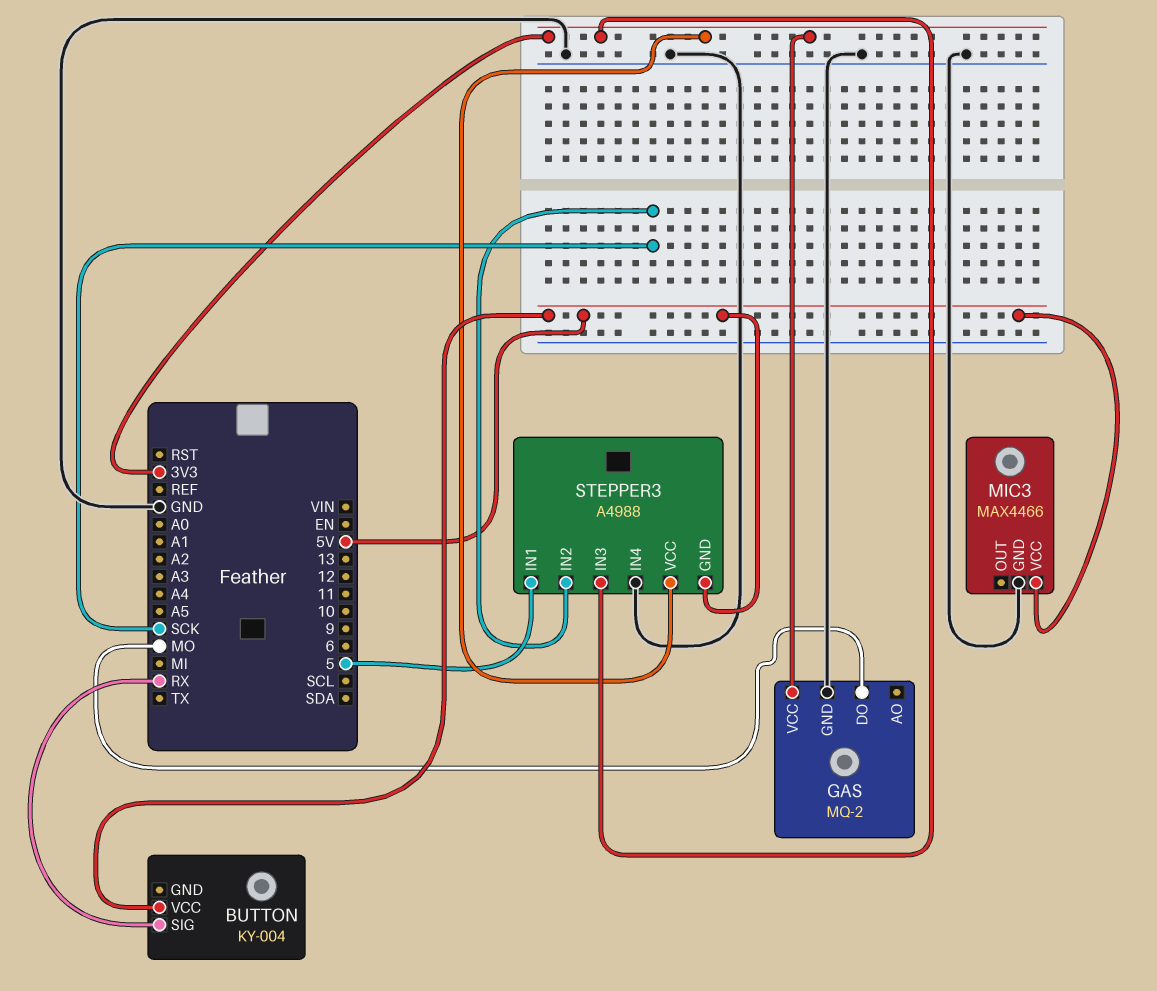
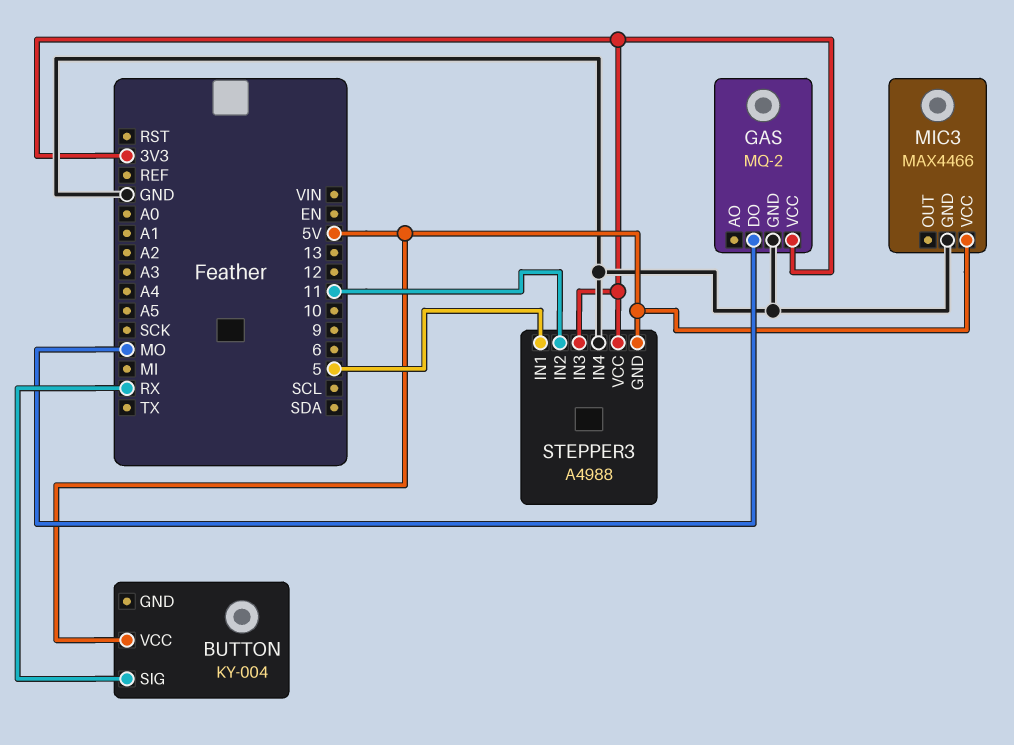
STEPPER3 pin IN2: SCK -> 11

